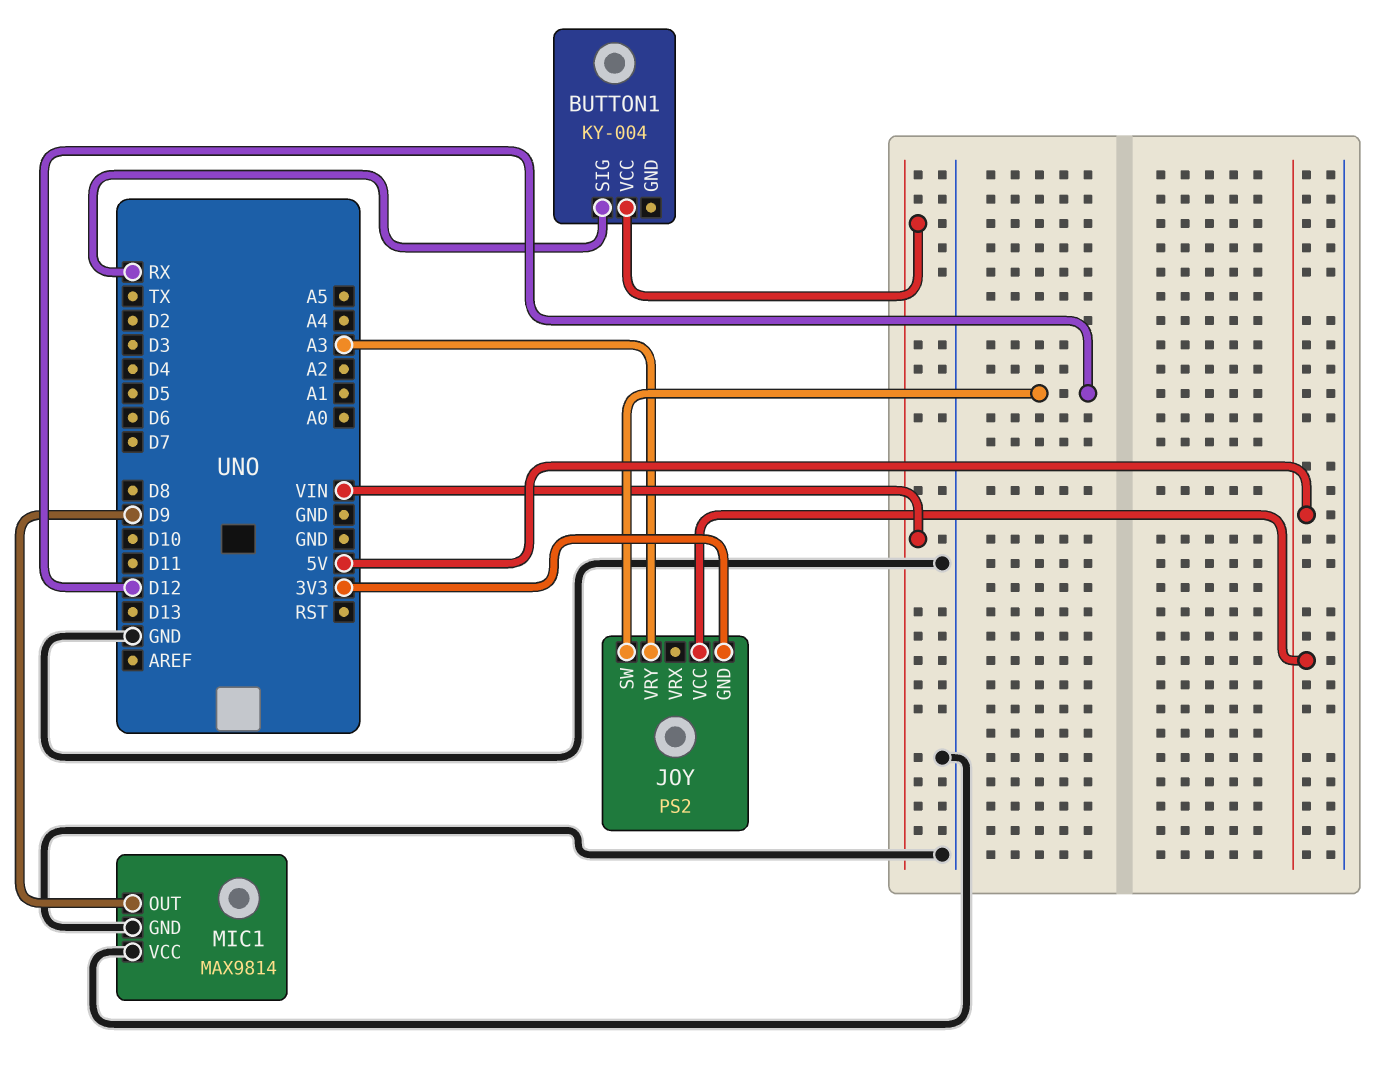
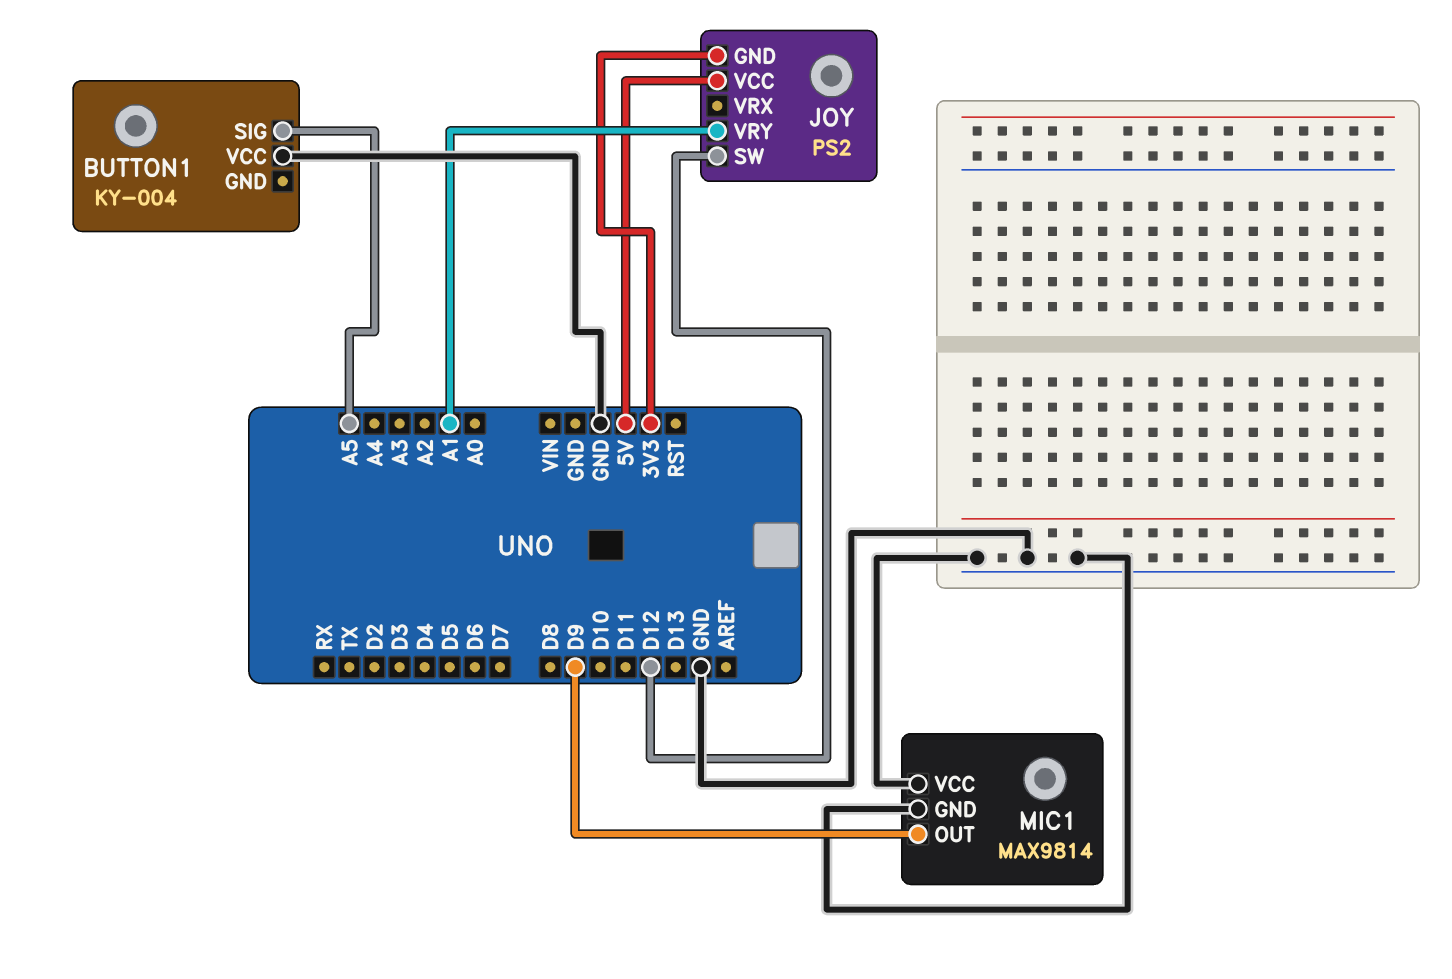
BUTTON1 pin SIG: RX -> A5
BUTTON1 pin VCC: VIN -> GND
JOY pin VRY: A3 -> A1

